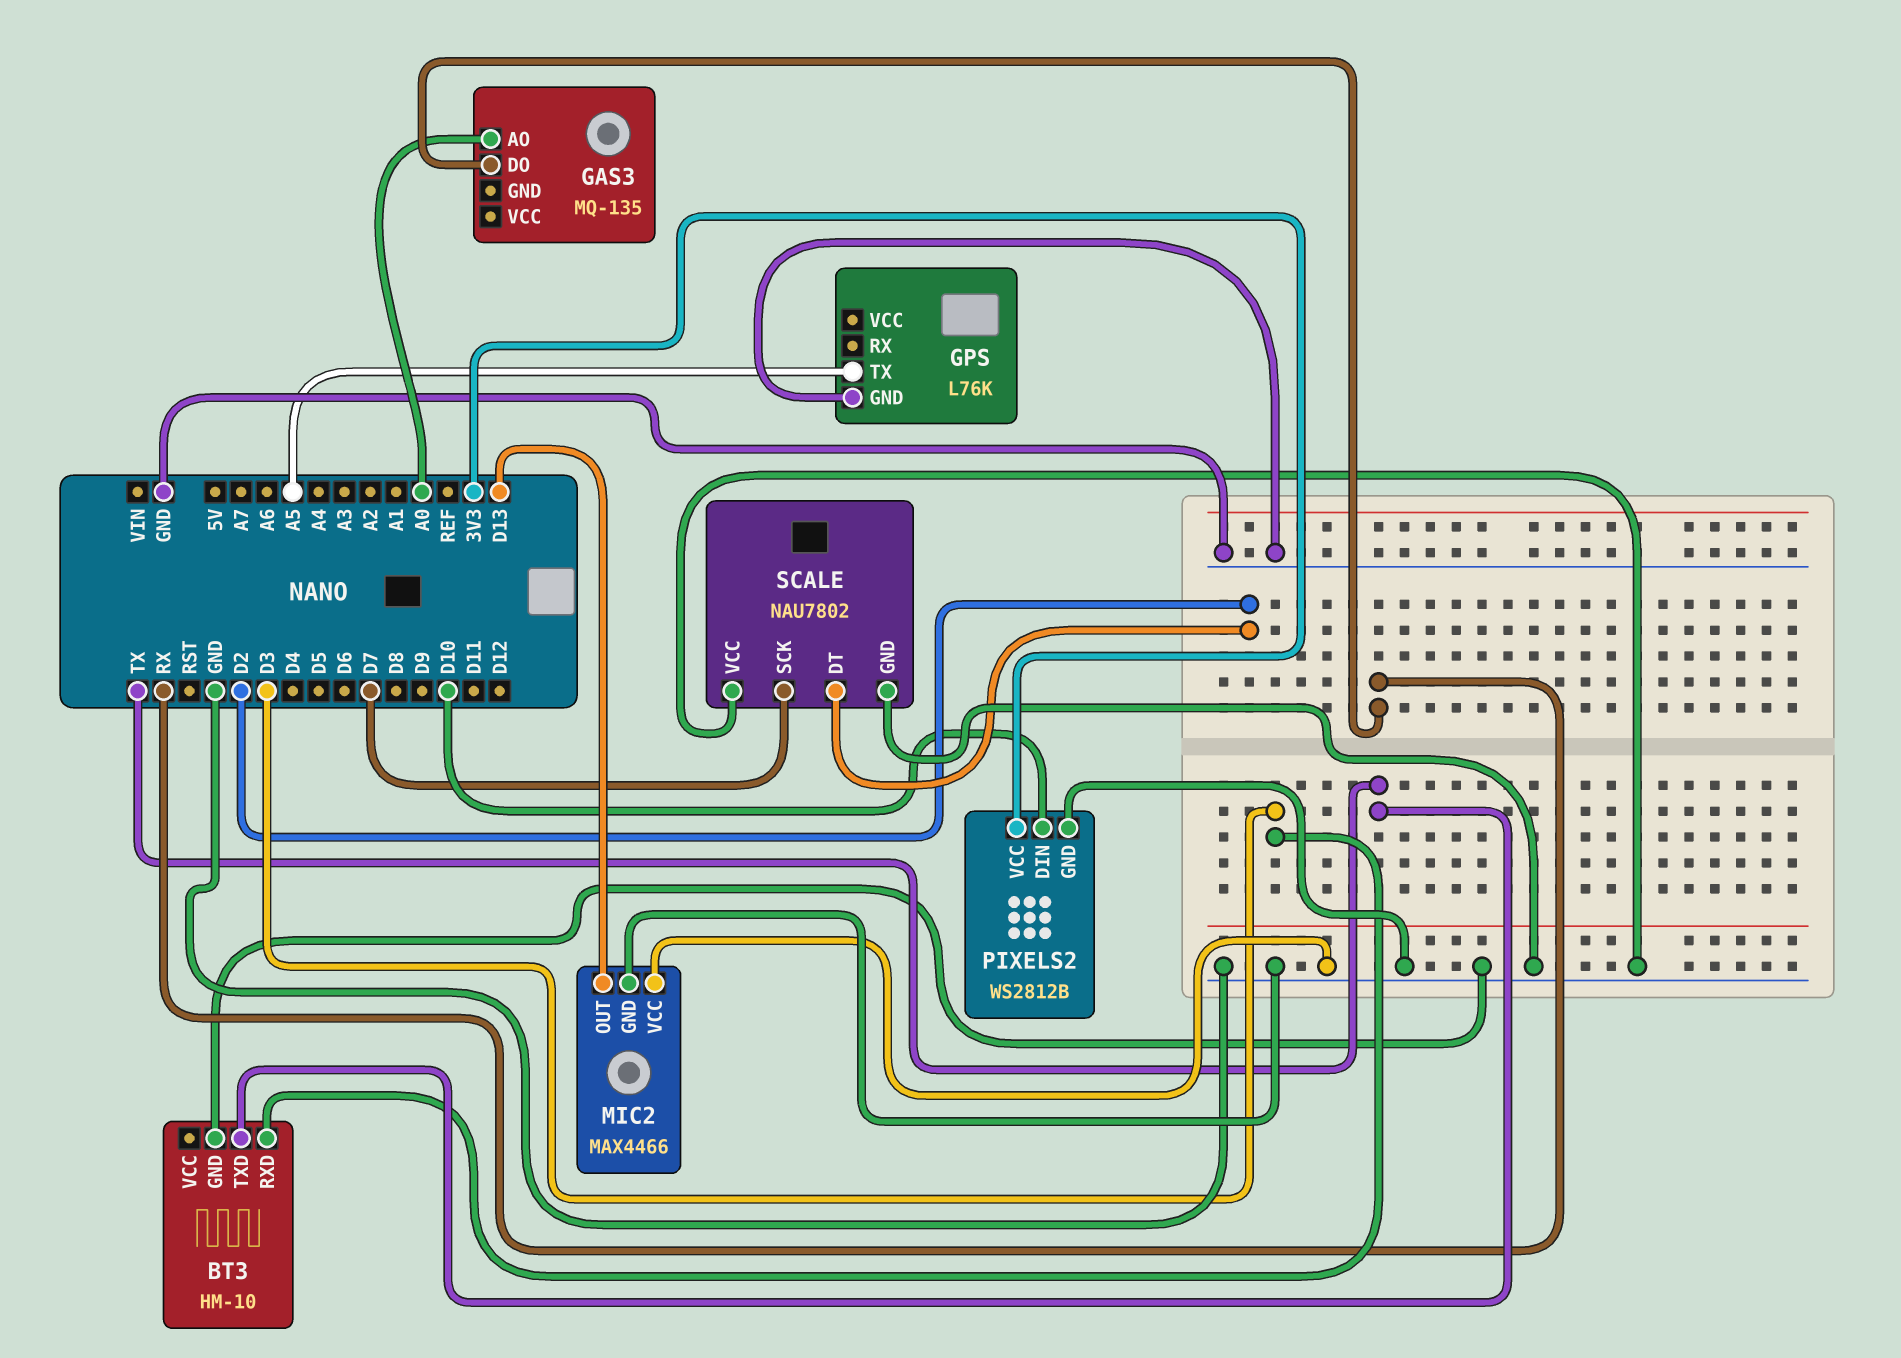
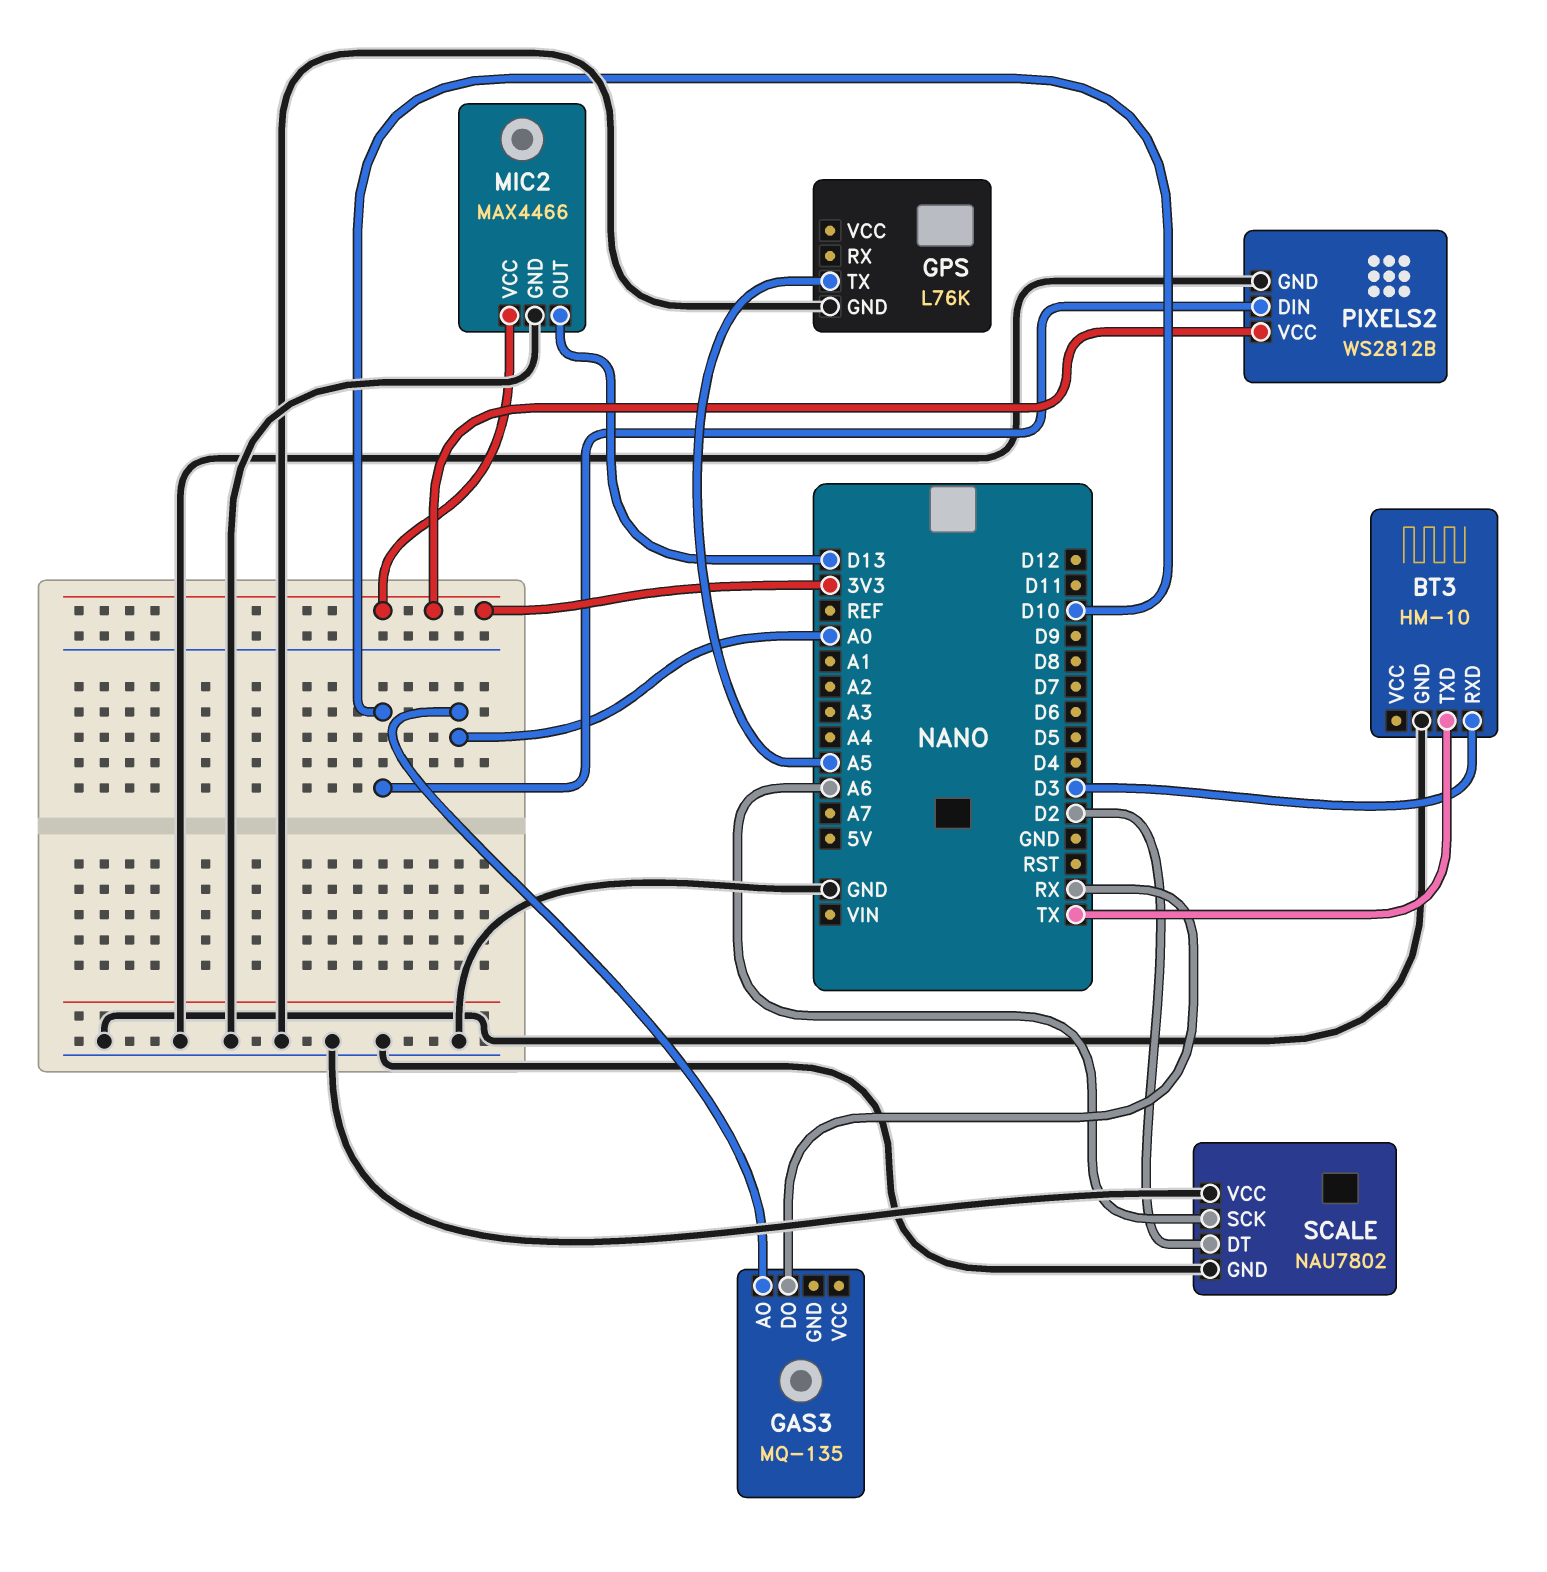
MIC2 pin VCC: GND -> 3V3
SCALE pin SCK: D7 -> A6

